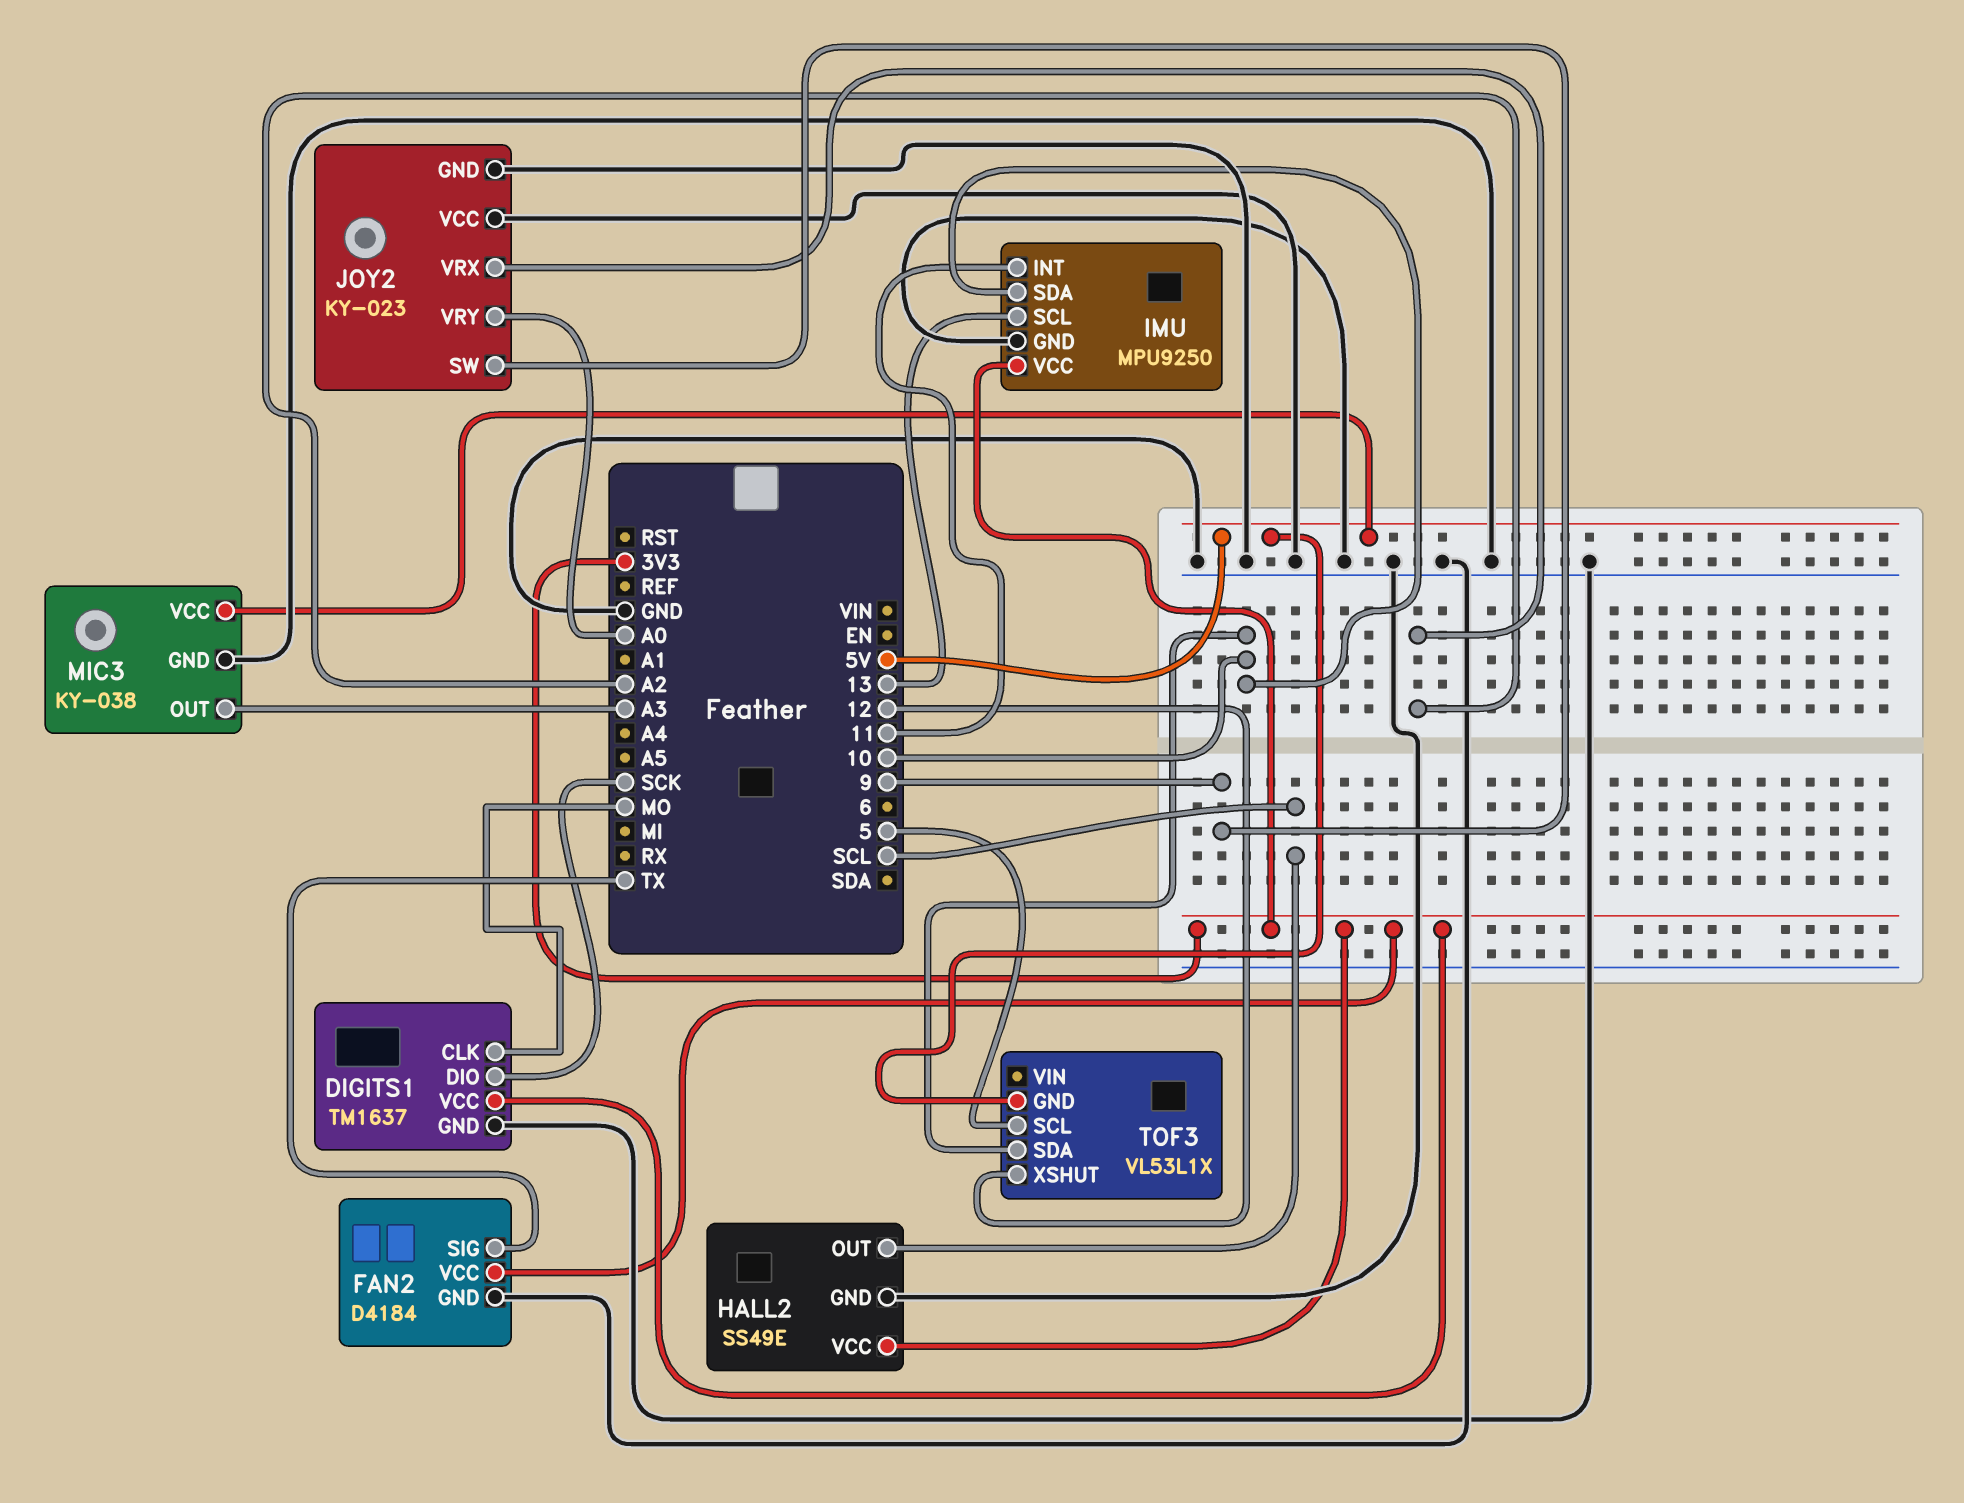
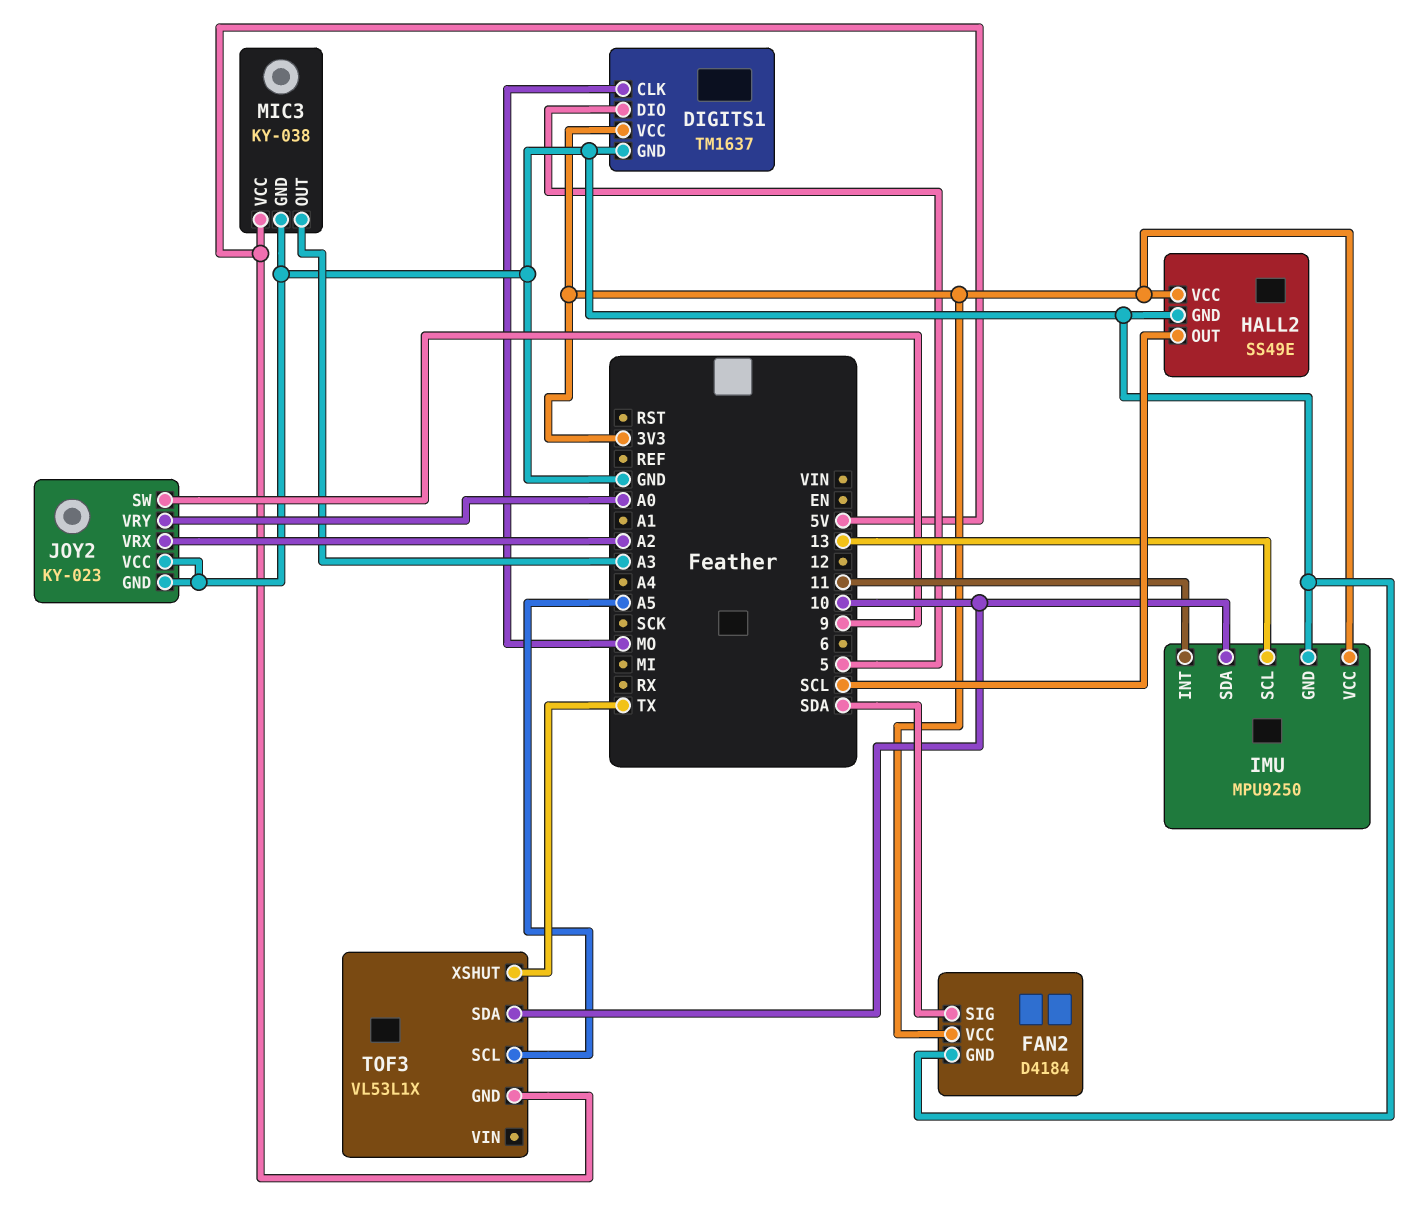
DIGITS1 pin DIO: SCK -> 5
FAN2 pin SIG: TX -> SDA
TOF3 pin SCL: 5 -> A5
TOF3 pin XSHUT: 12 -> TX

